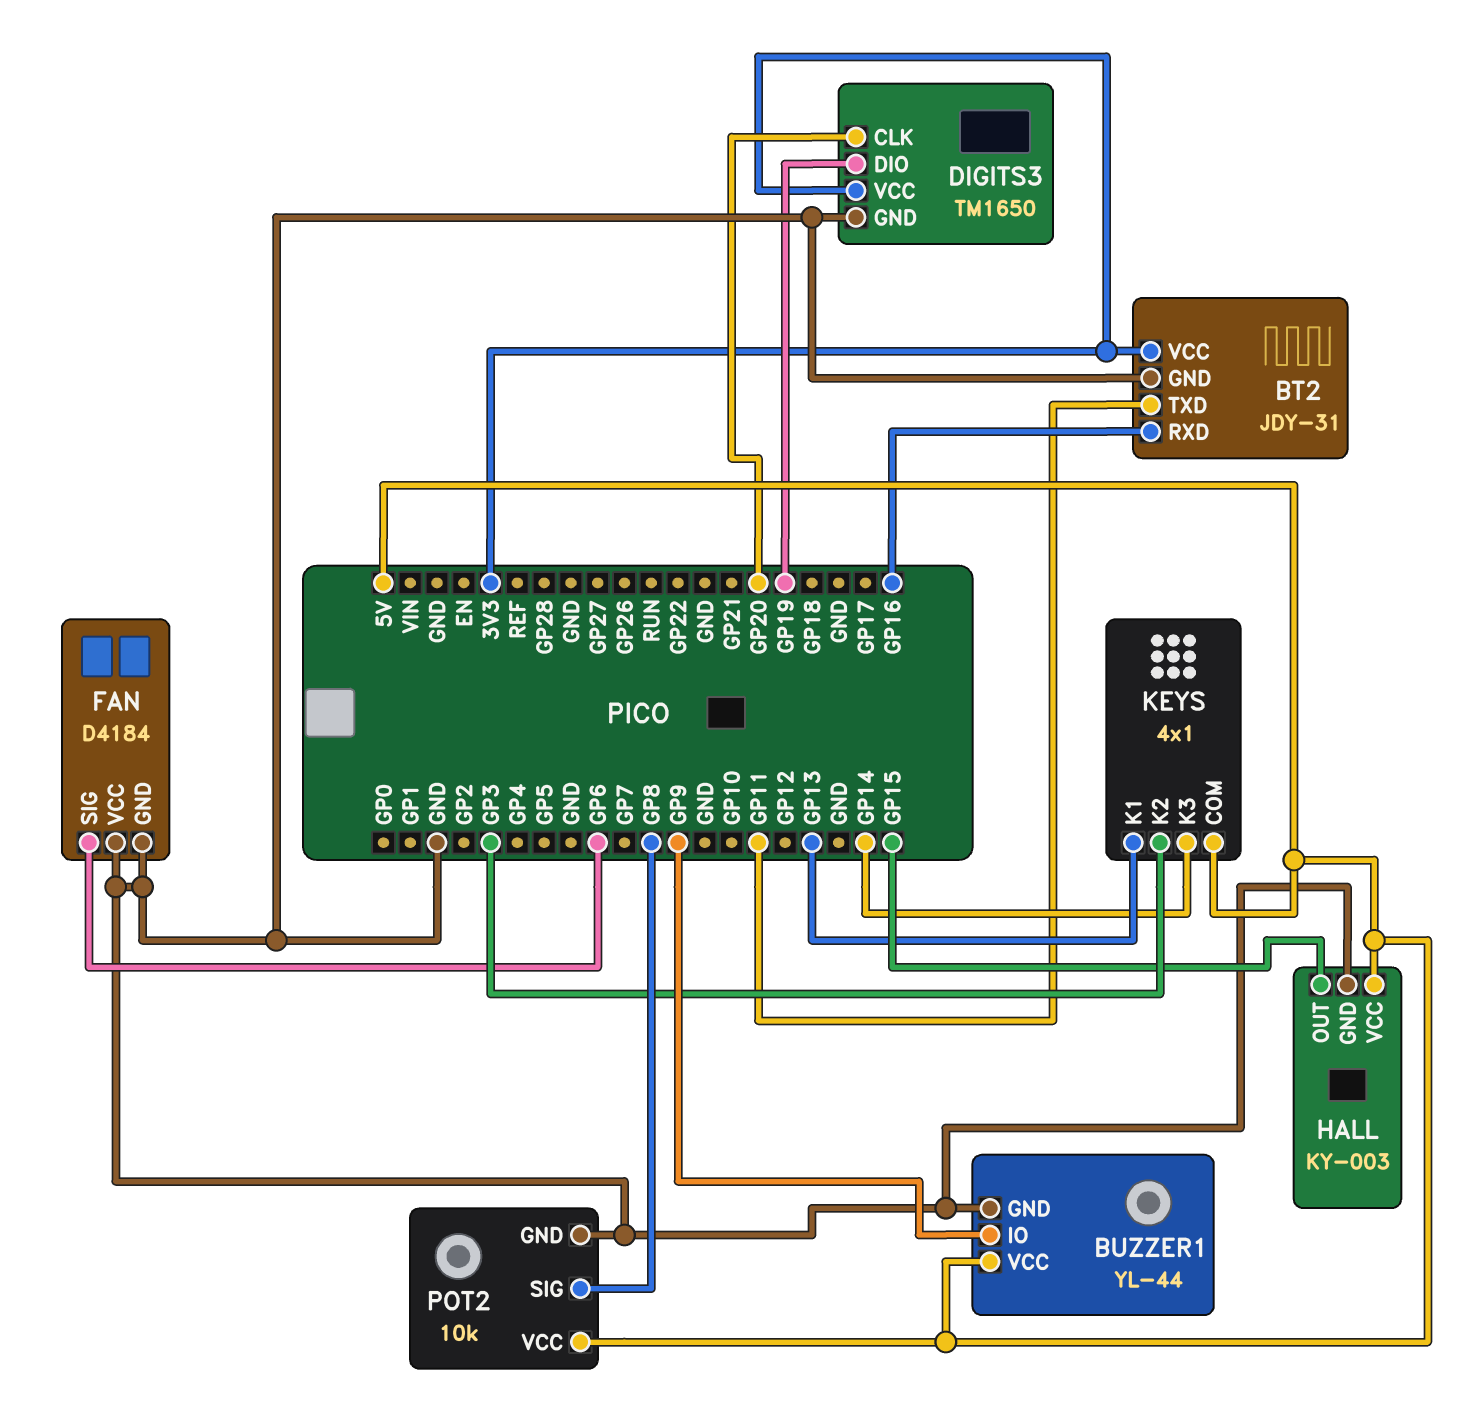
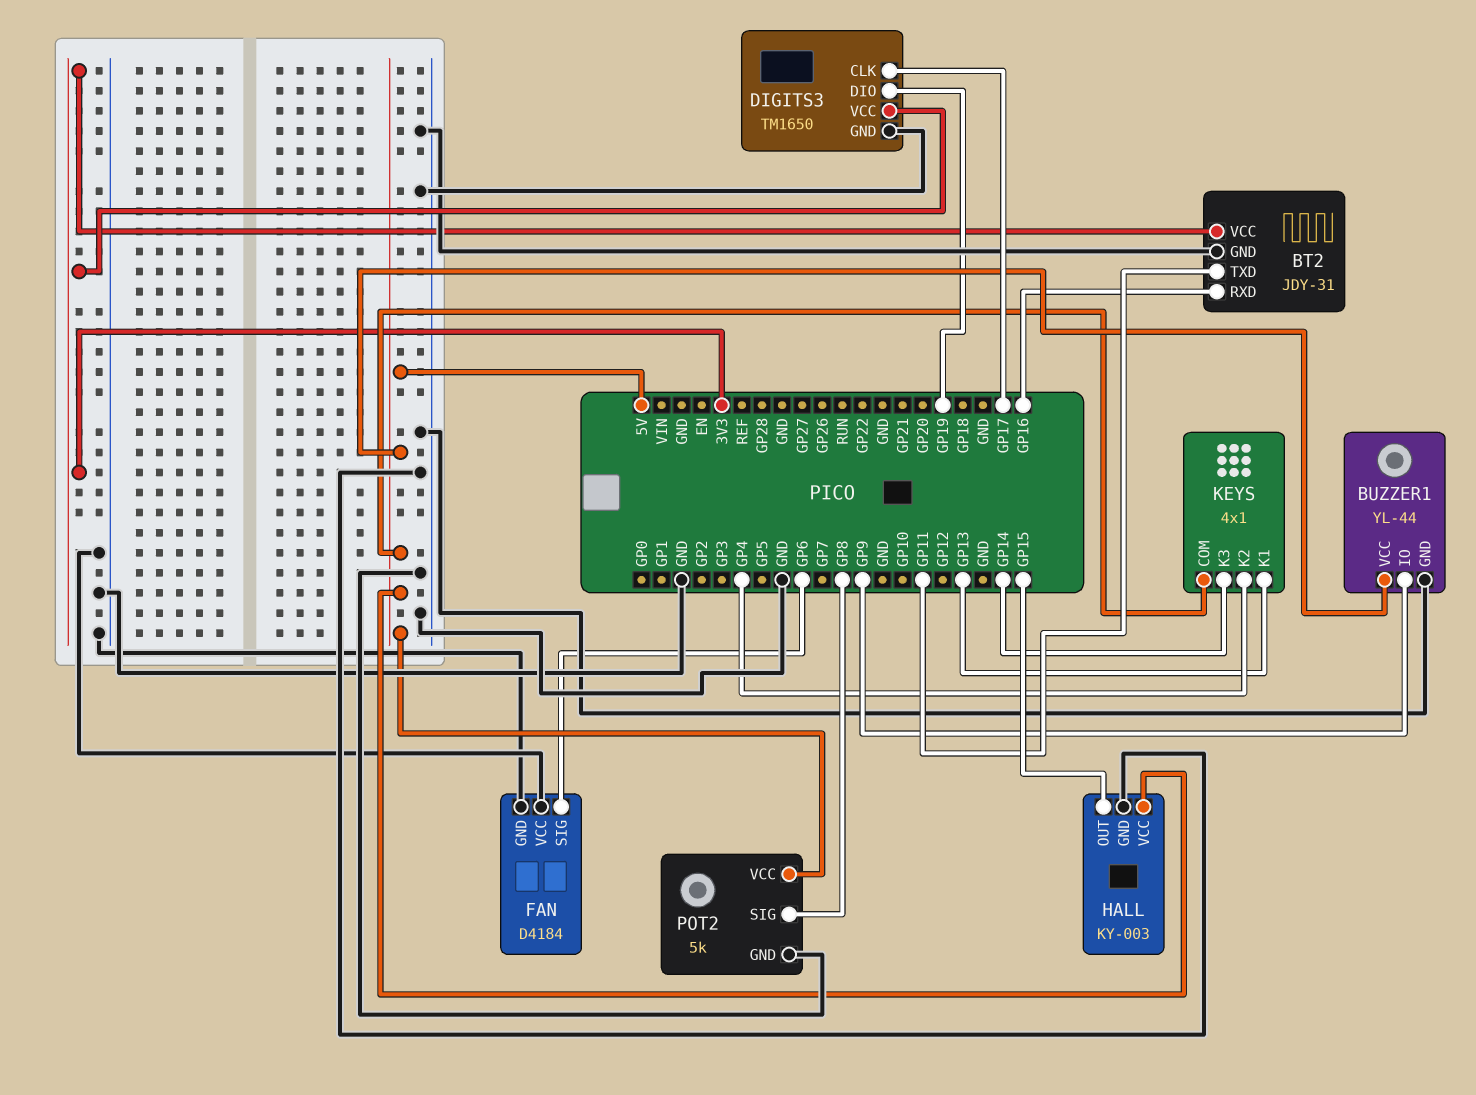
DIGITS3 pin CLK: GP20 -> GP17
KEYS pin K2: GP3 -> GP4
POT2: 10k -> 5k

